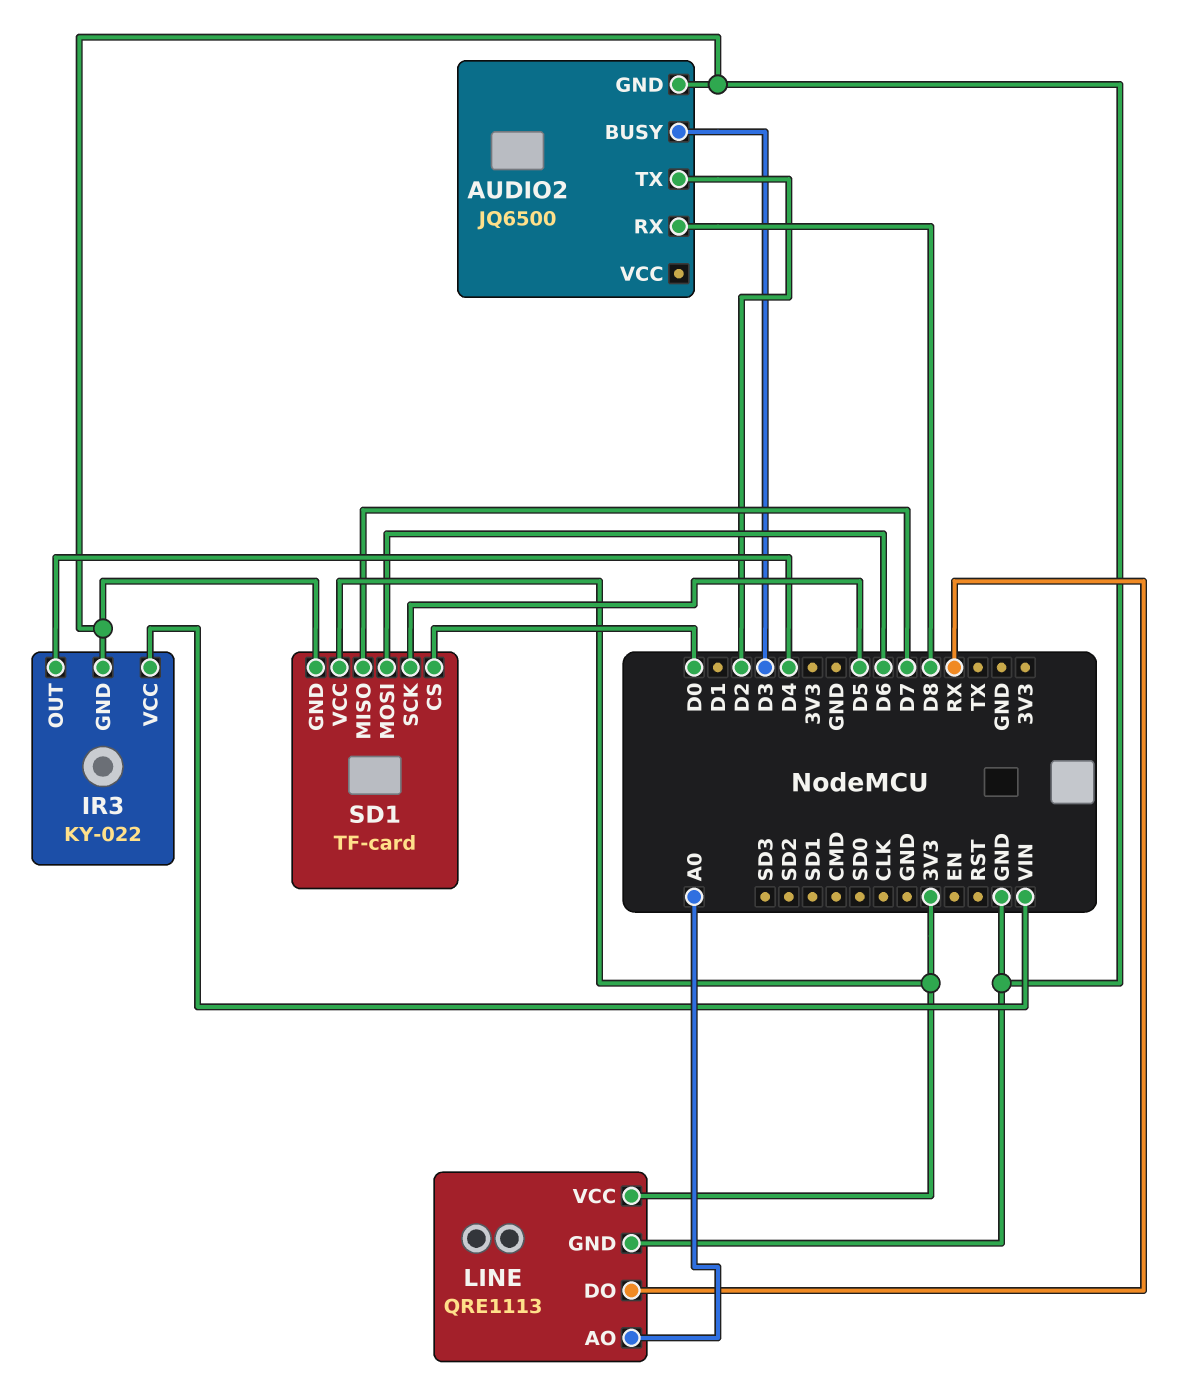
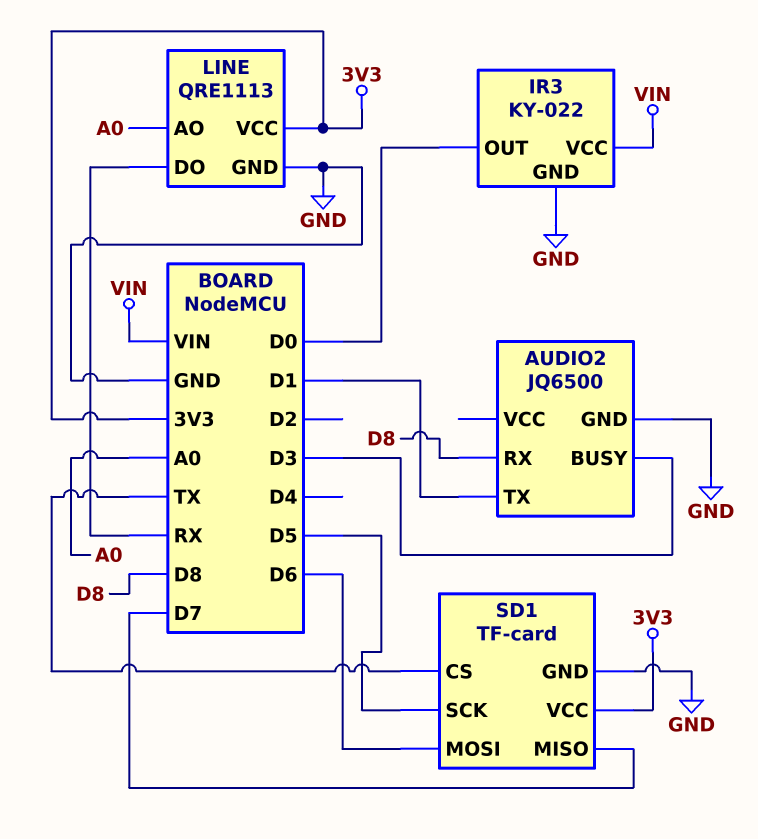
AUDIO2 pin TX: D2 -> D1
IR3 pin OUT: D4 -> D0
SD1 pin CS: D0 -> TX

